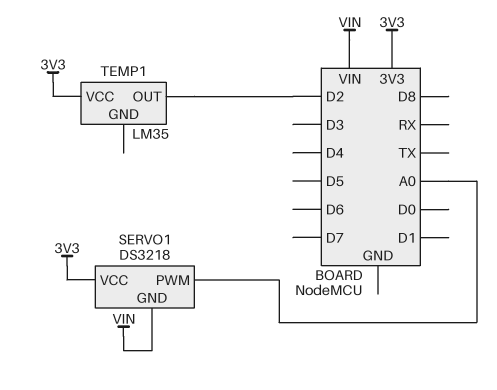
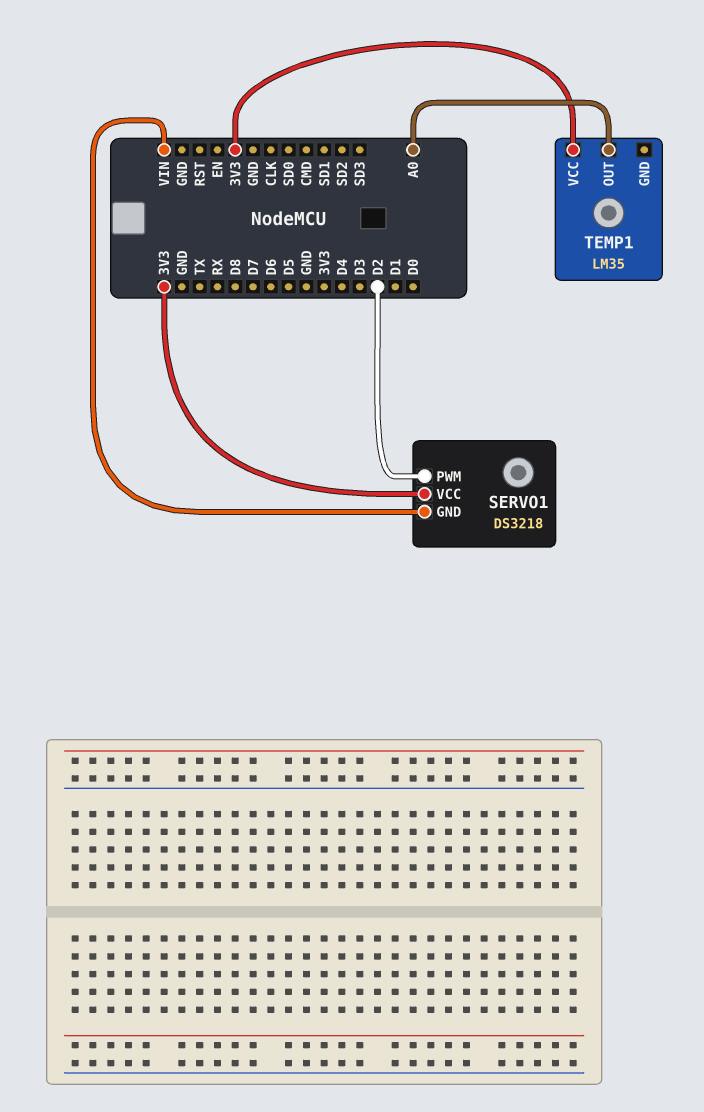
SERVO1 pin PWM: A0 -> D2
TEMP1 pin OUT: D2 -> A0

